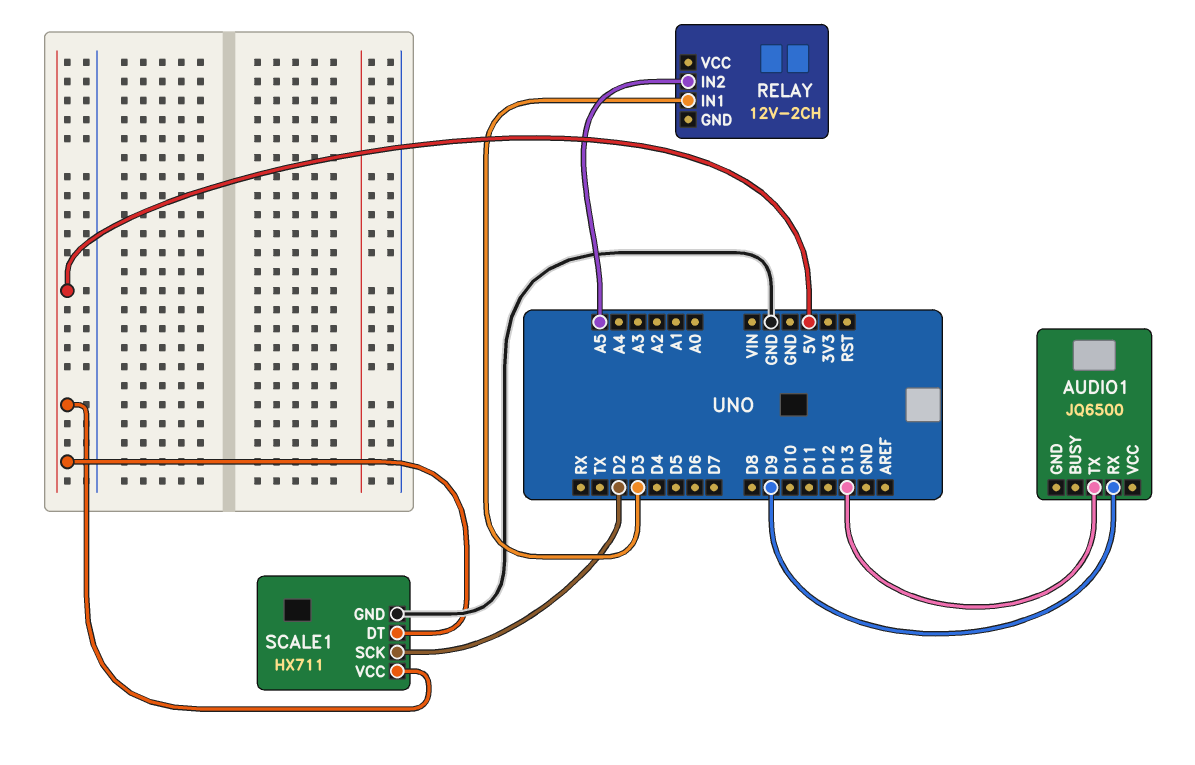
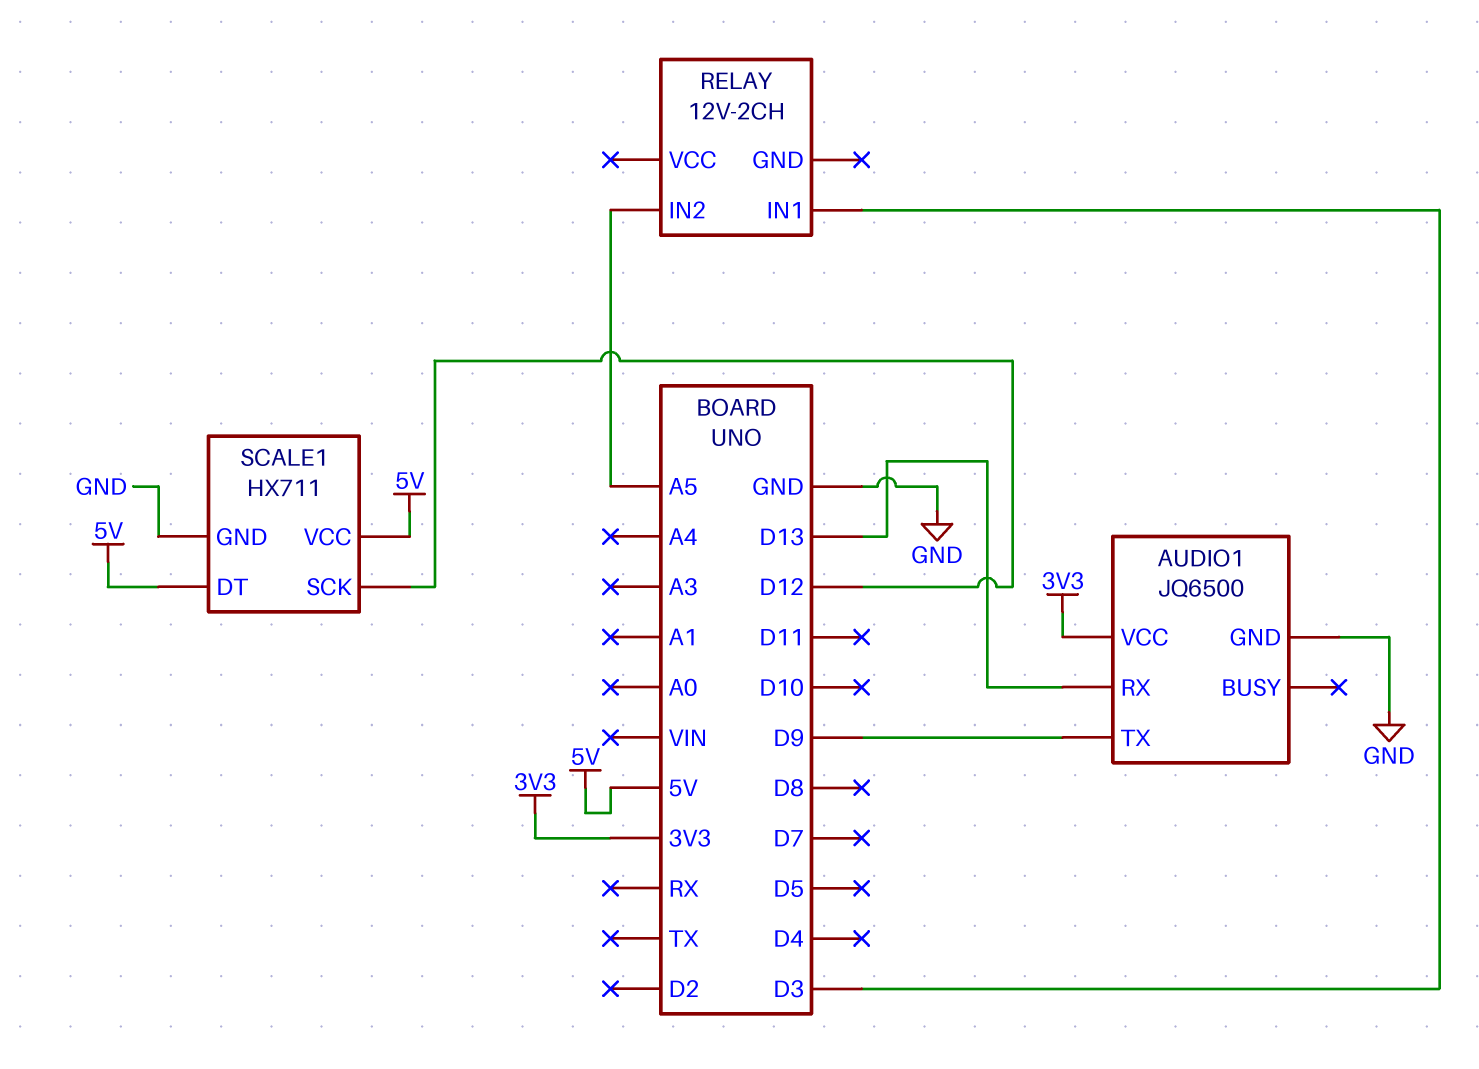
AUDIO1 pin GND: none -> GND
AUDIO1 pin RX: D9 -> D13
AUDIO1 pin TX: D13 -> D9
AUDIO1 pin VCC: none -> 3V3
SCALE1 pin SCK: D2 -> D12

